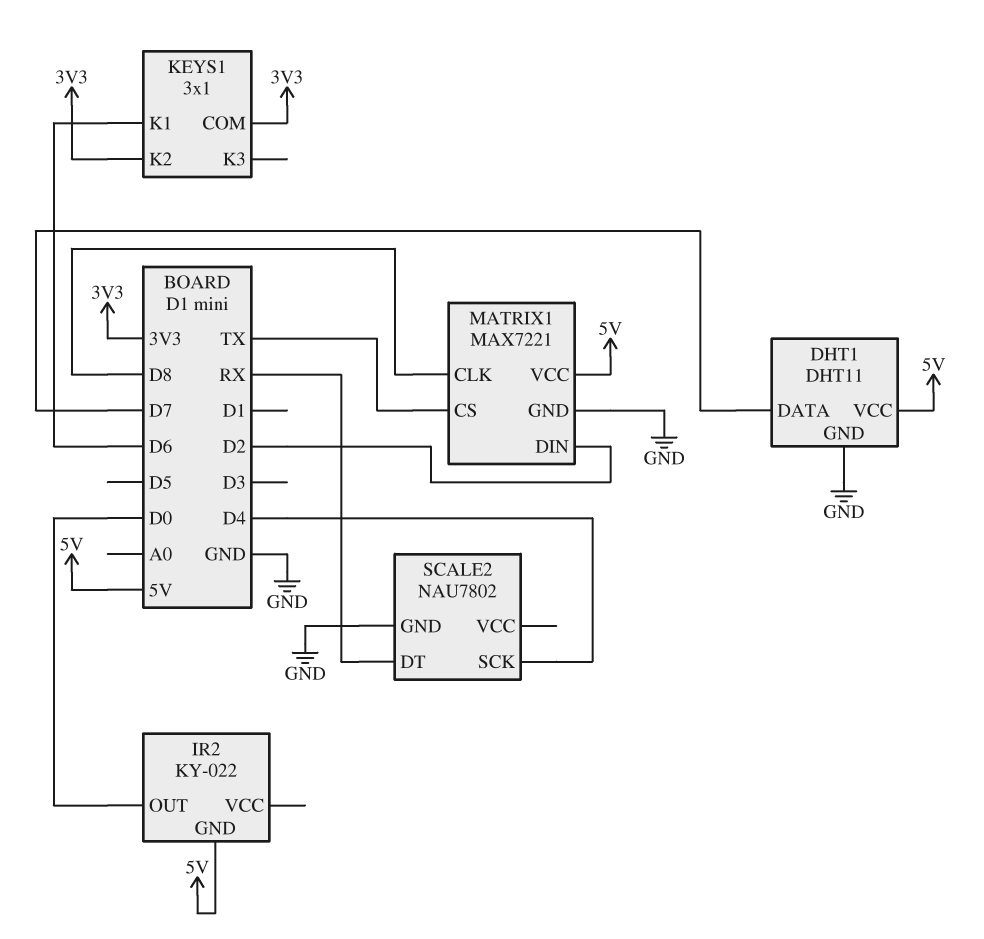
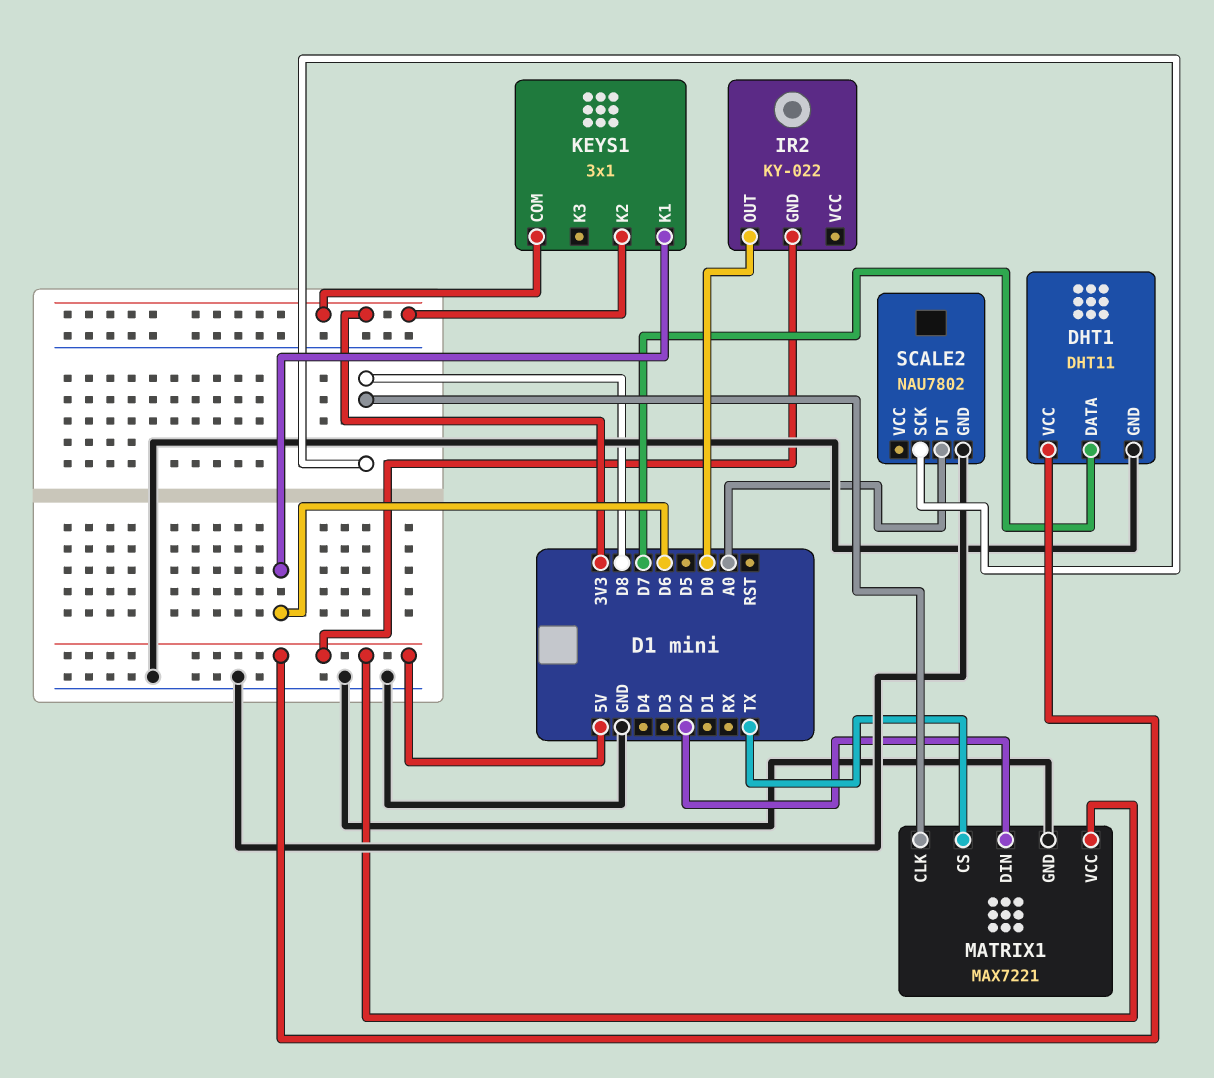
SCALE2 pin DT: RX -> A0
SCALE2 pin SCK: D4 -> D8

